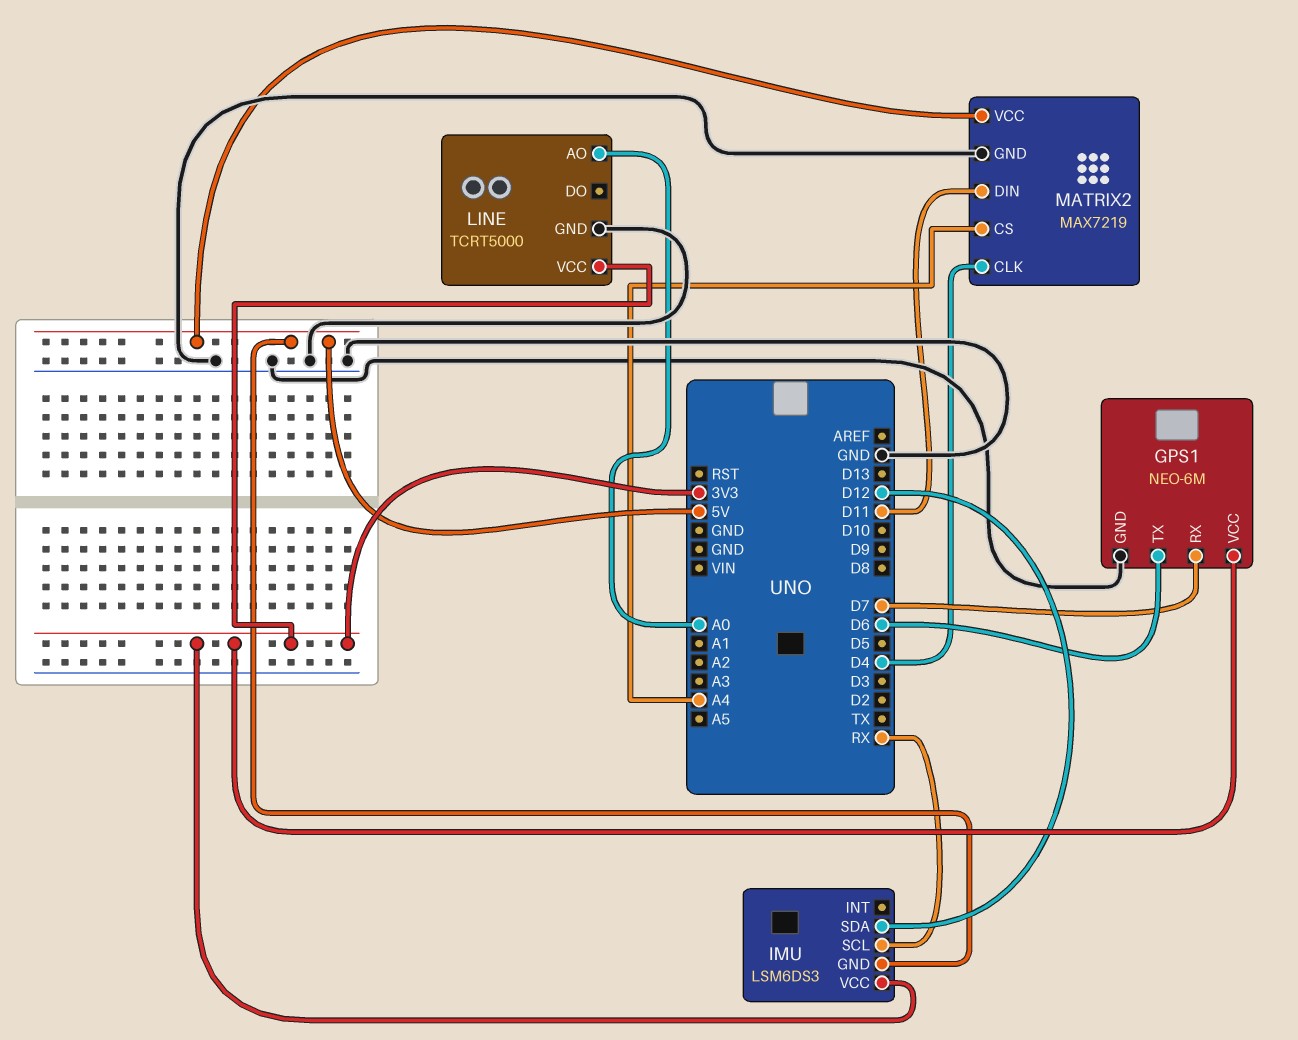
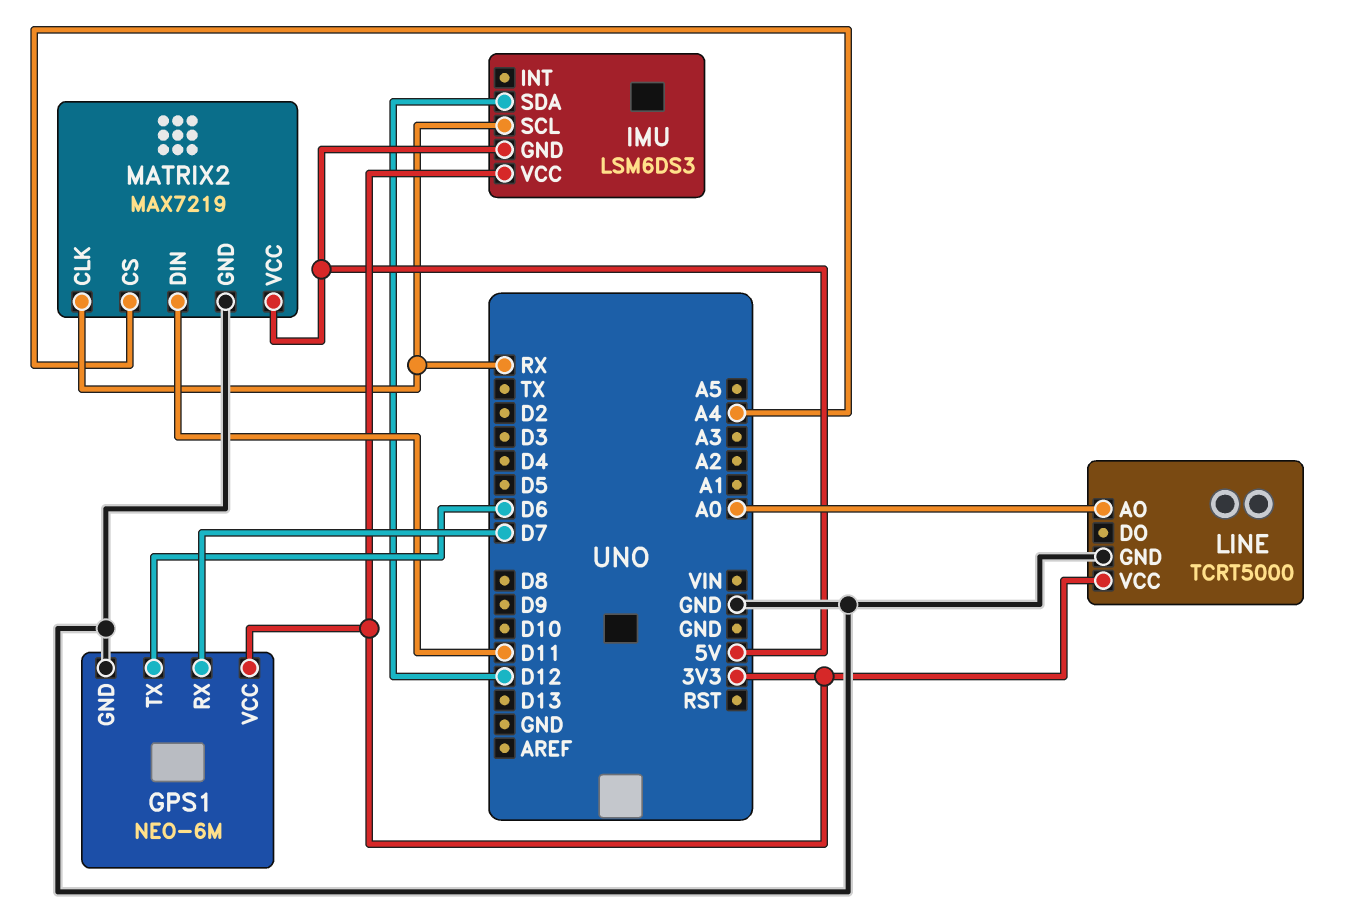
MATRIX2 pin CLK: D4 -> RX

